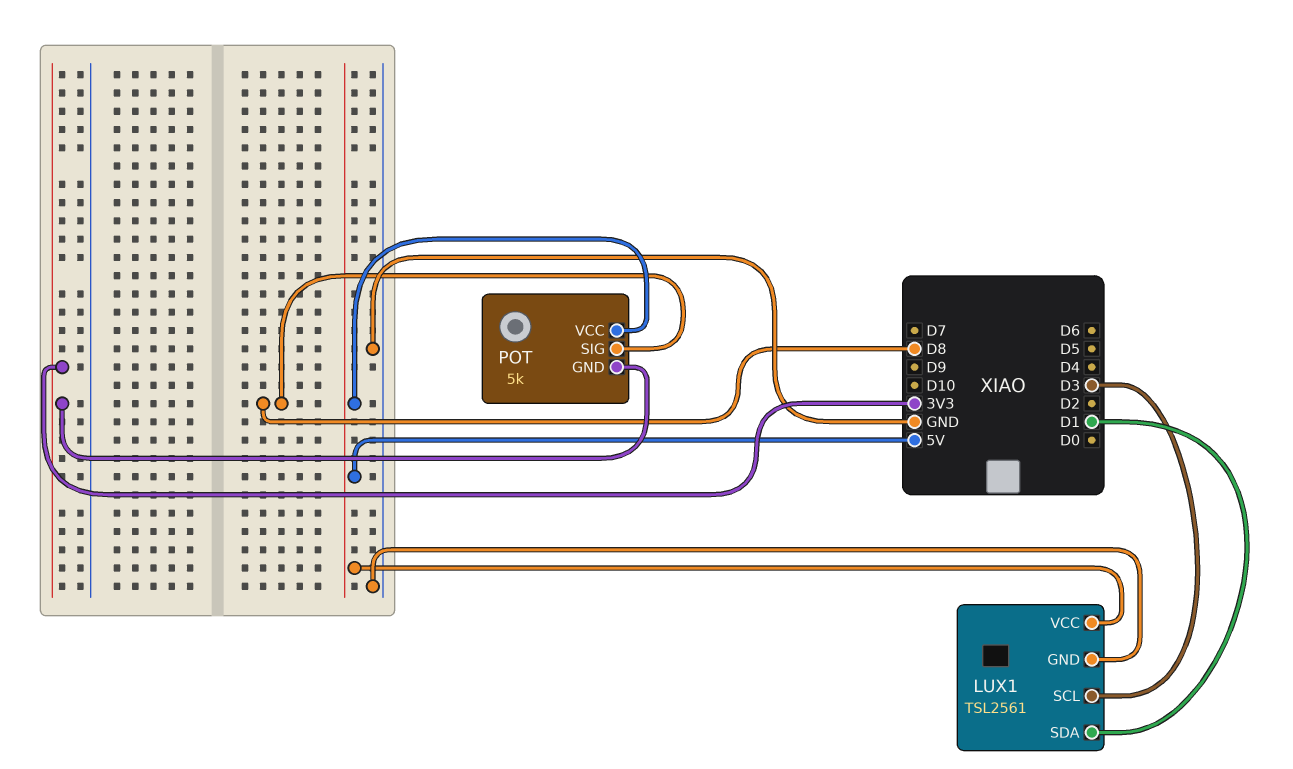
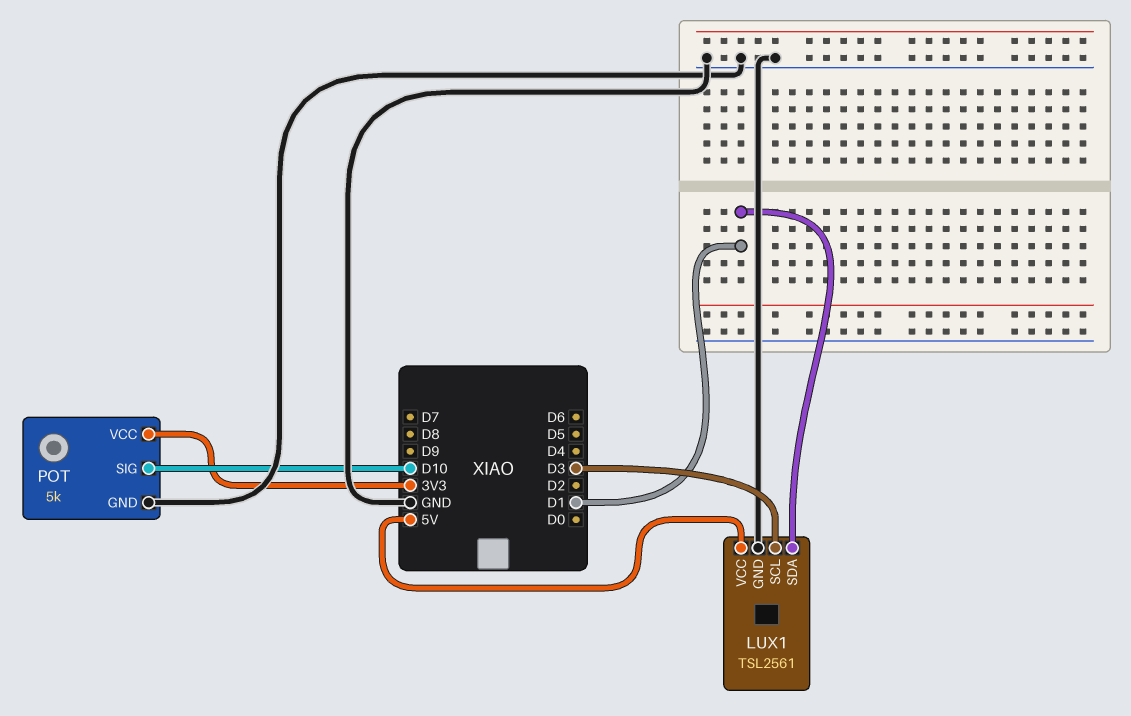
POT pin GND: 3V3 -> GND
POT pin SIG: D8 -> D10
POT pin VCC: 5V -> 3V3

